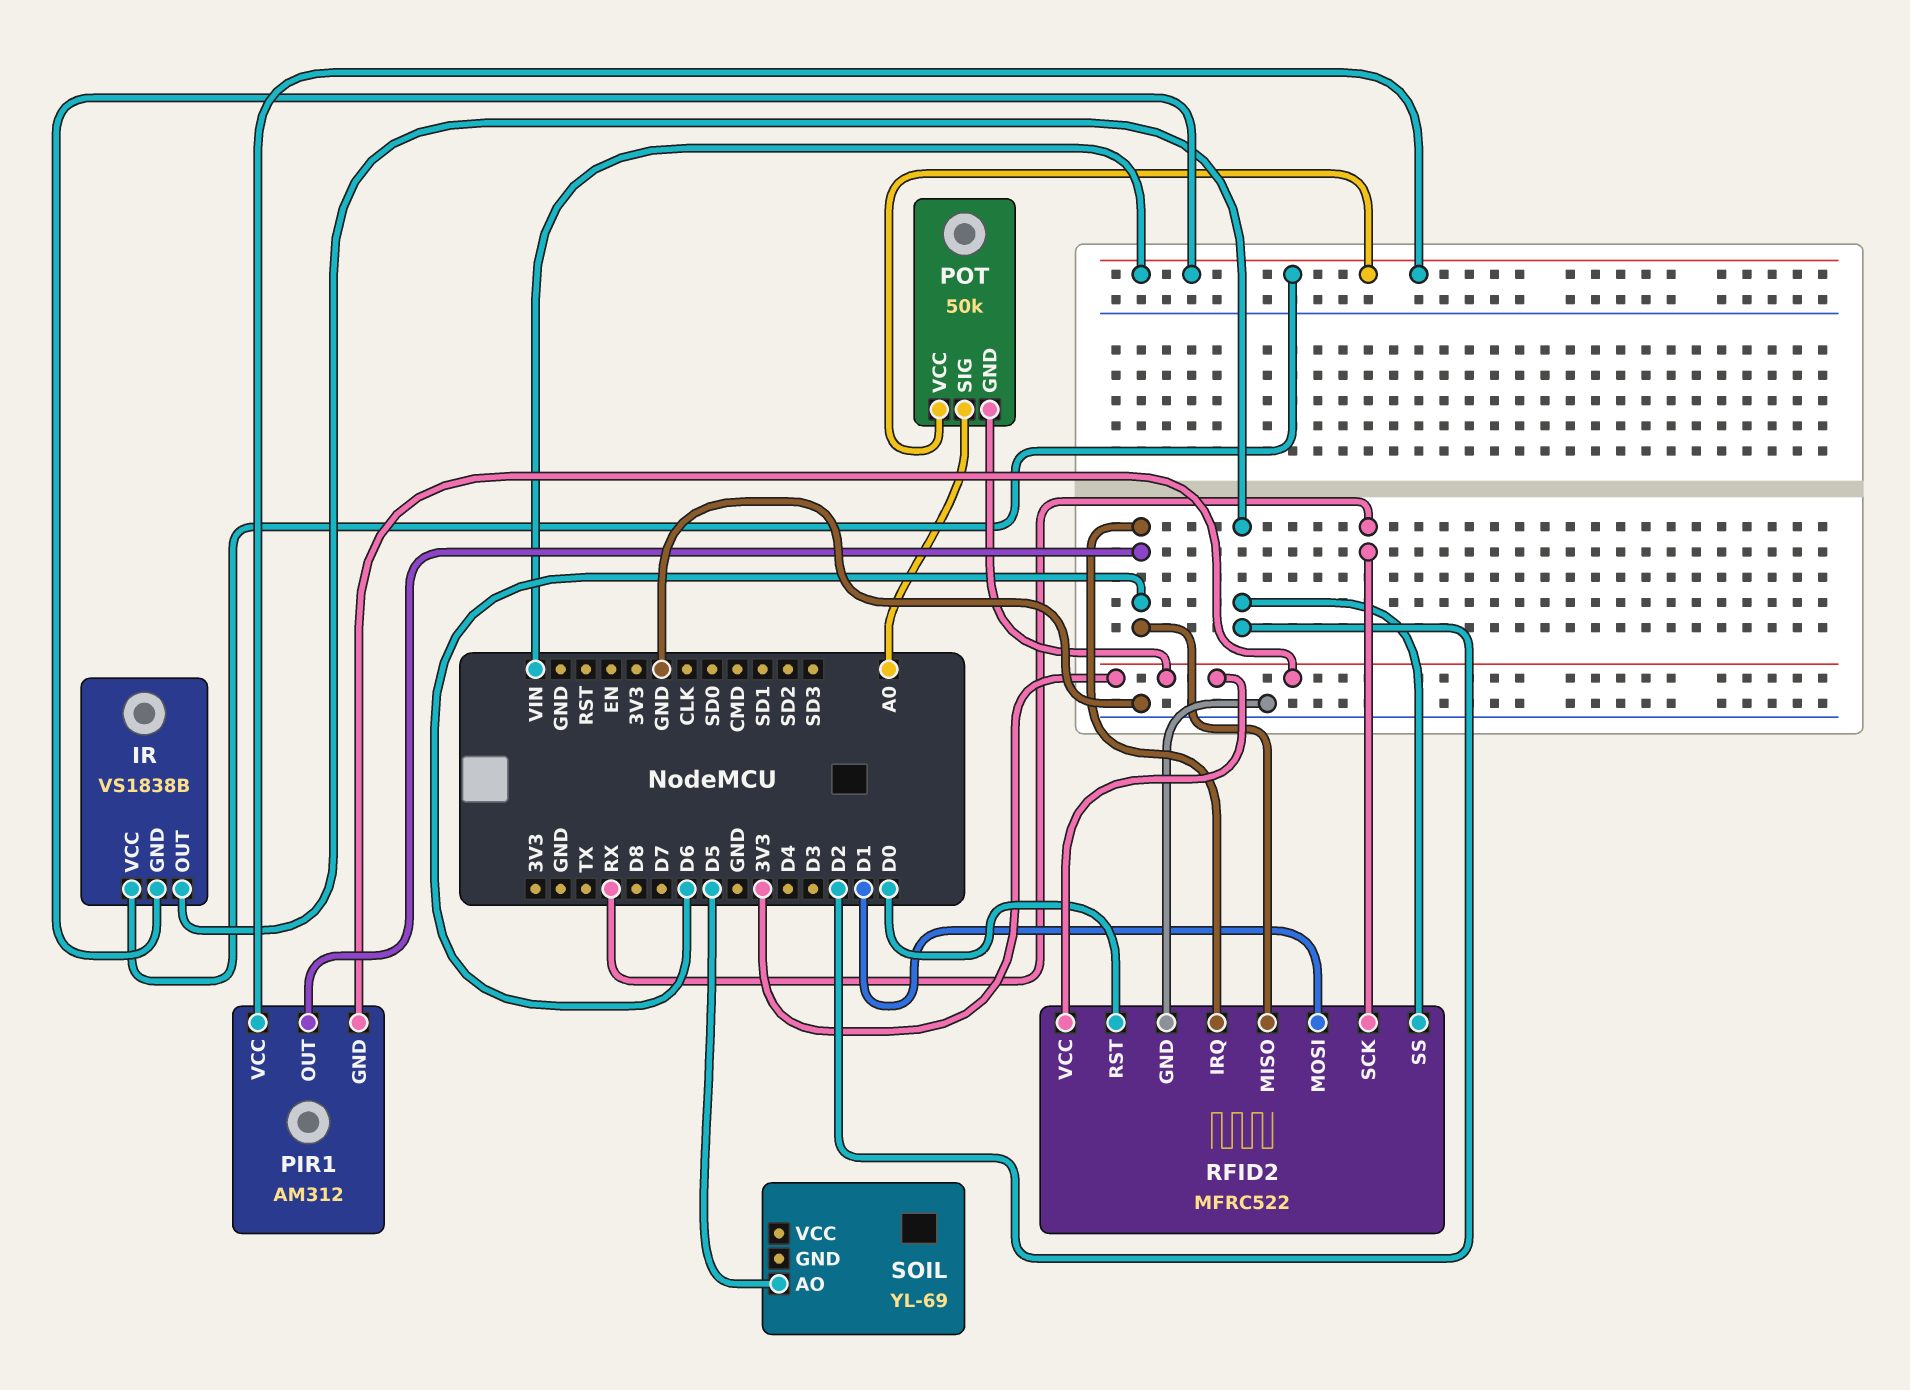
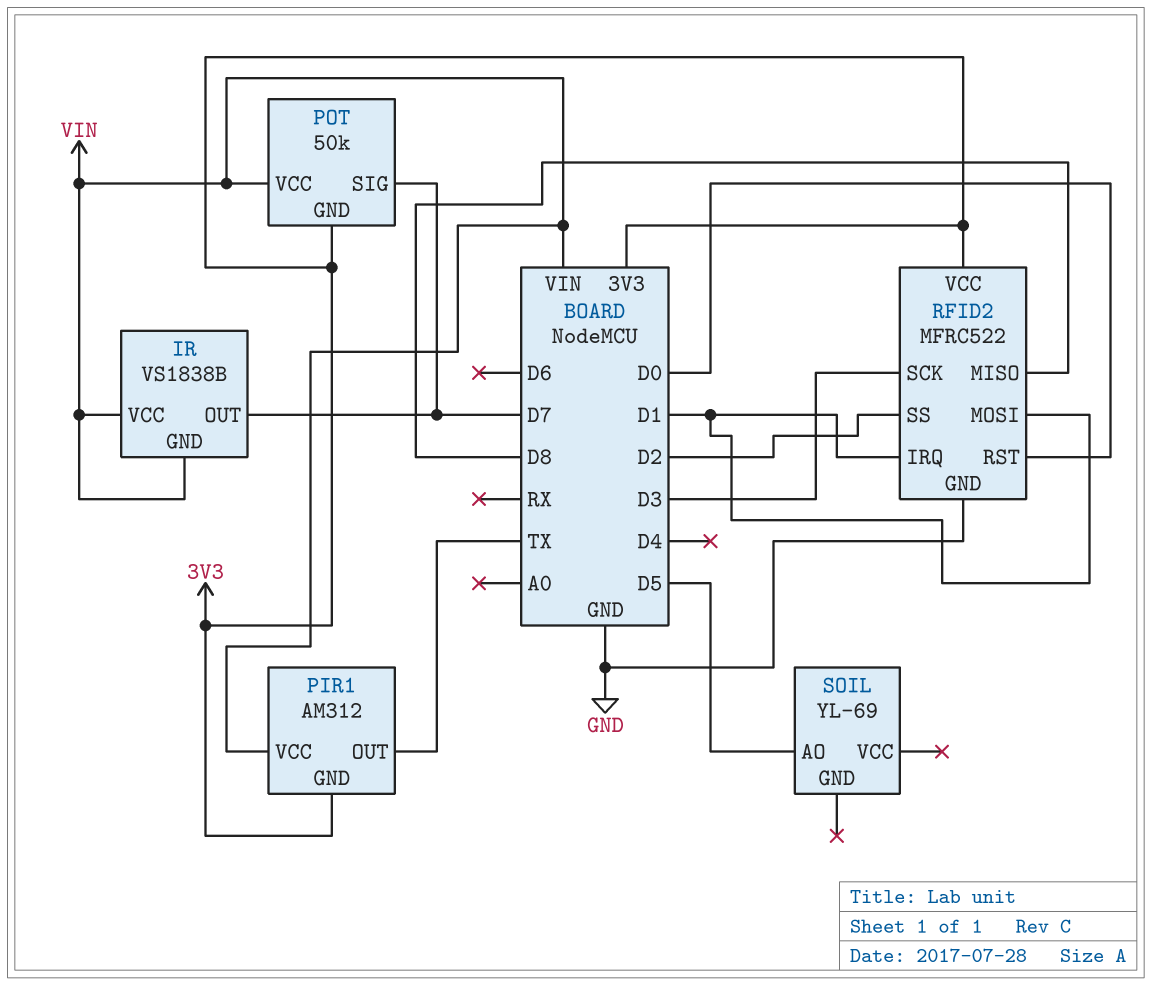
IR pin OUT: D2 -> D7
PIR1 pin OUT: D6 -> TX
POT pin SIG: A0 -> D7
RFID2 pin IRQ: D6 -> D1
RFID2 pin MISO: D6 -> D8
RFID2 pin SCK: RX -> D3

